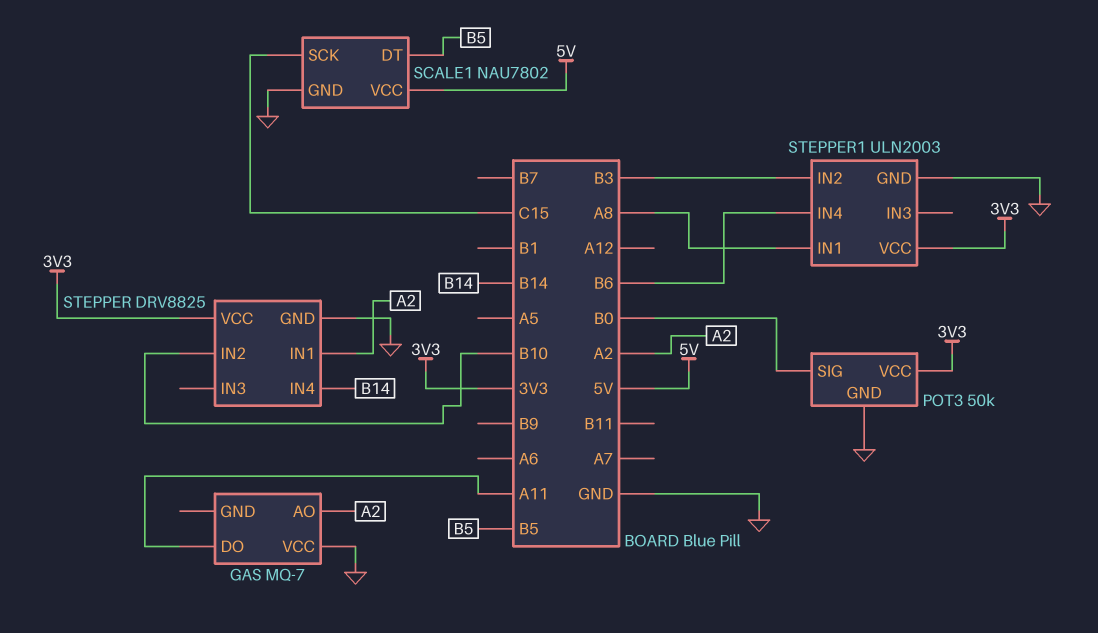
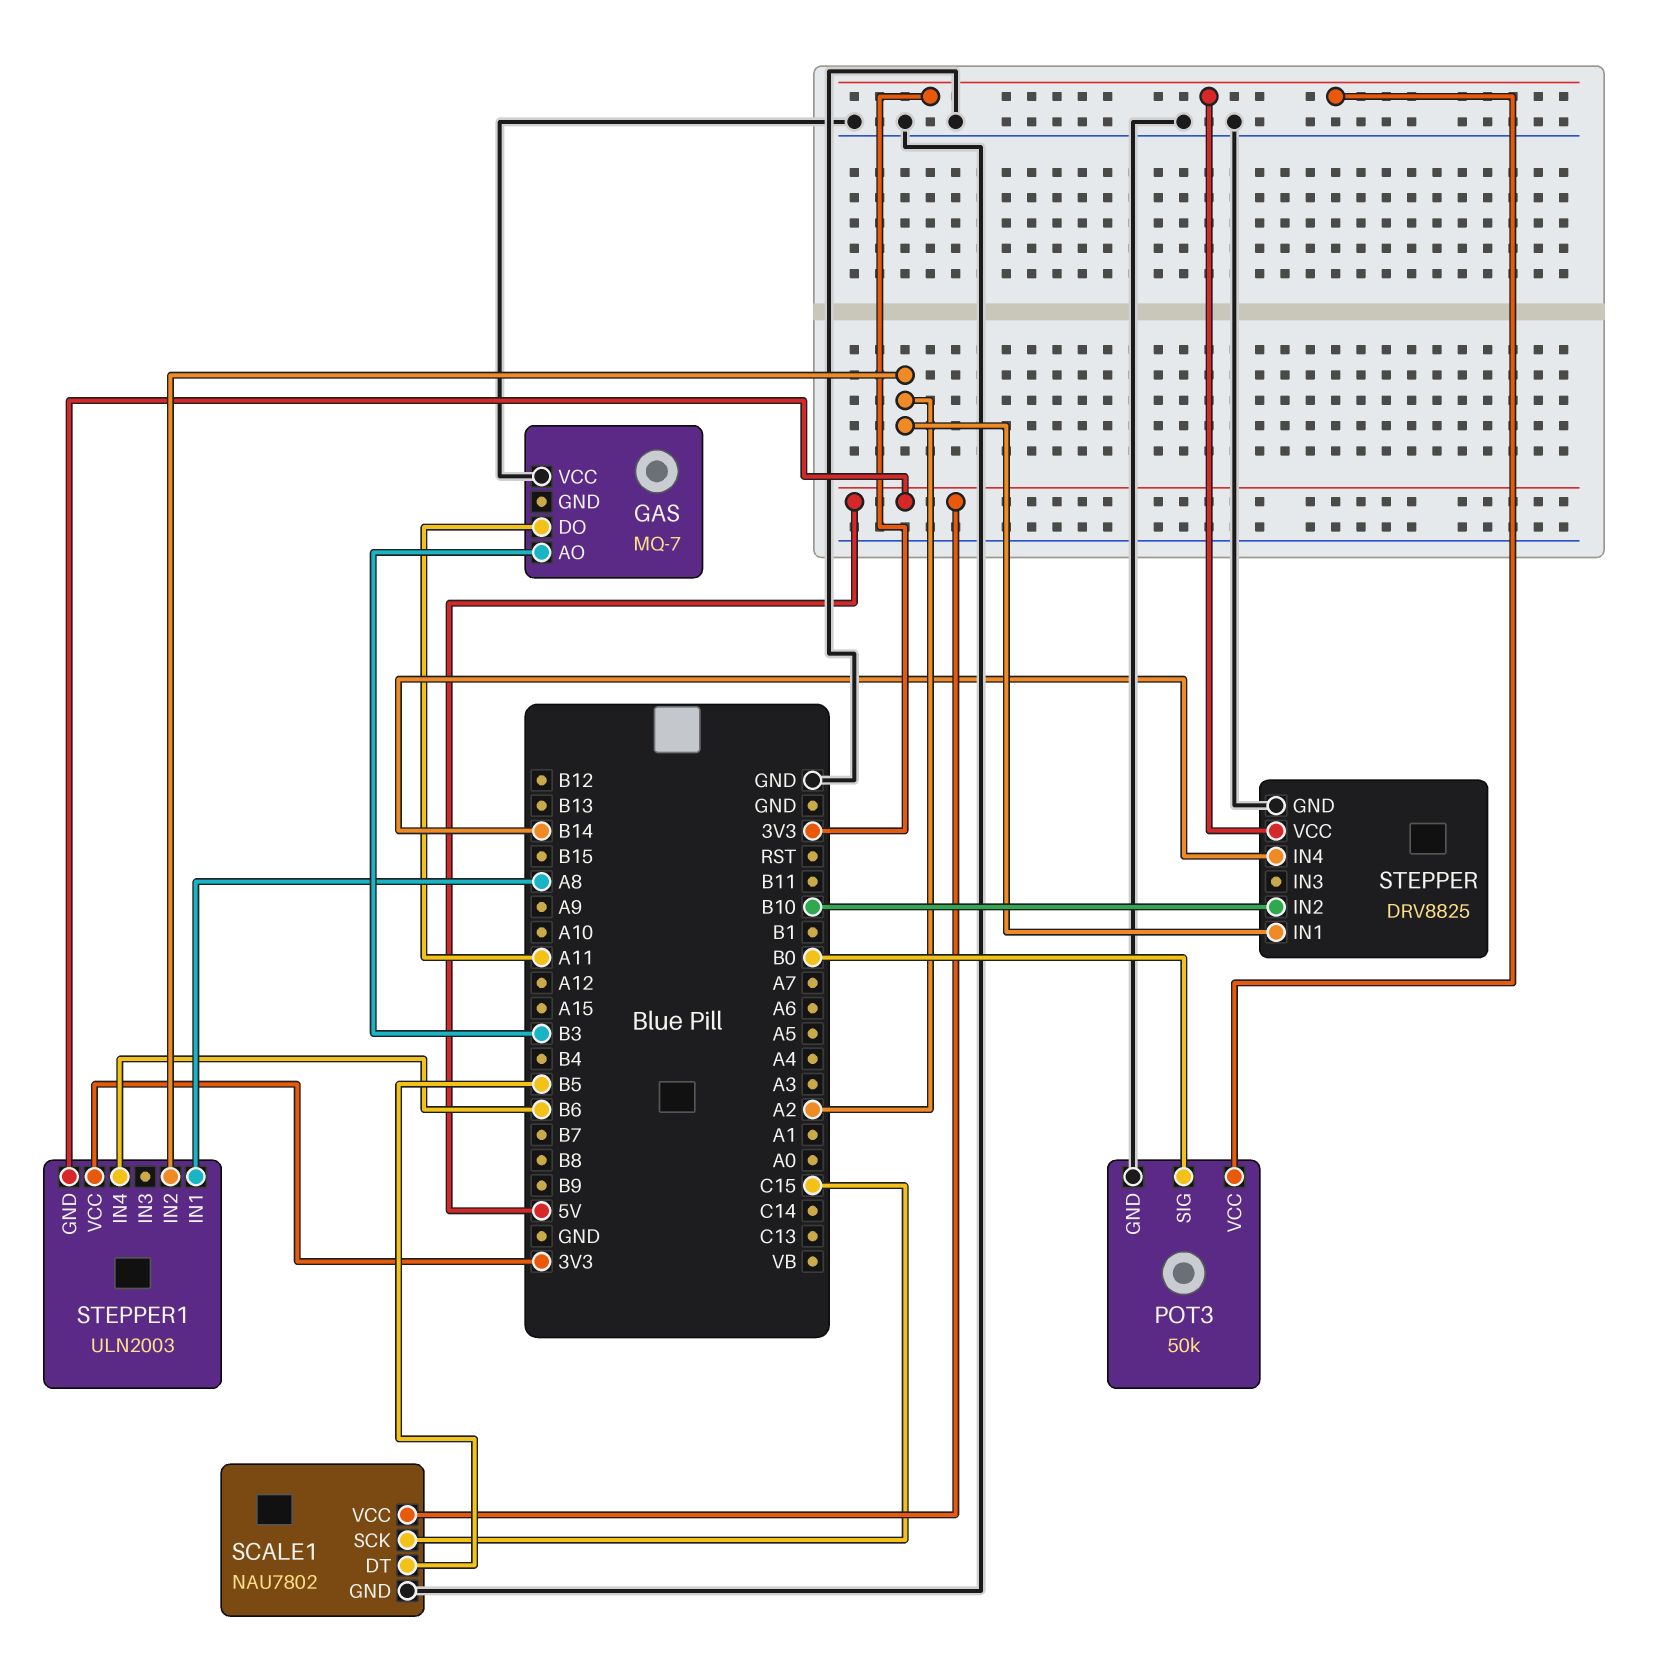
GAS pin AO: A2 -> B3
STEPPER1 pin GND: GND -> 5V
STEPPER1 pin IN2: B3 -> A2

